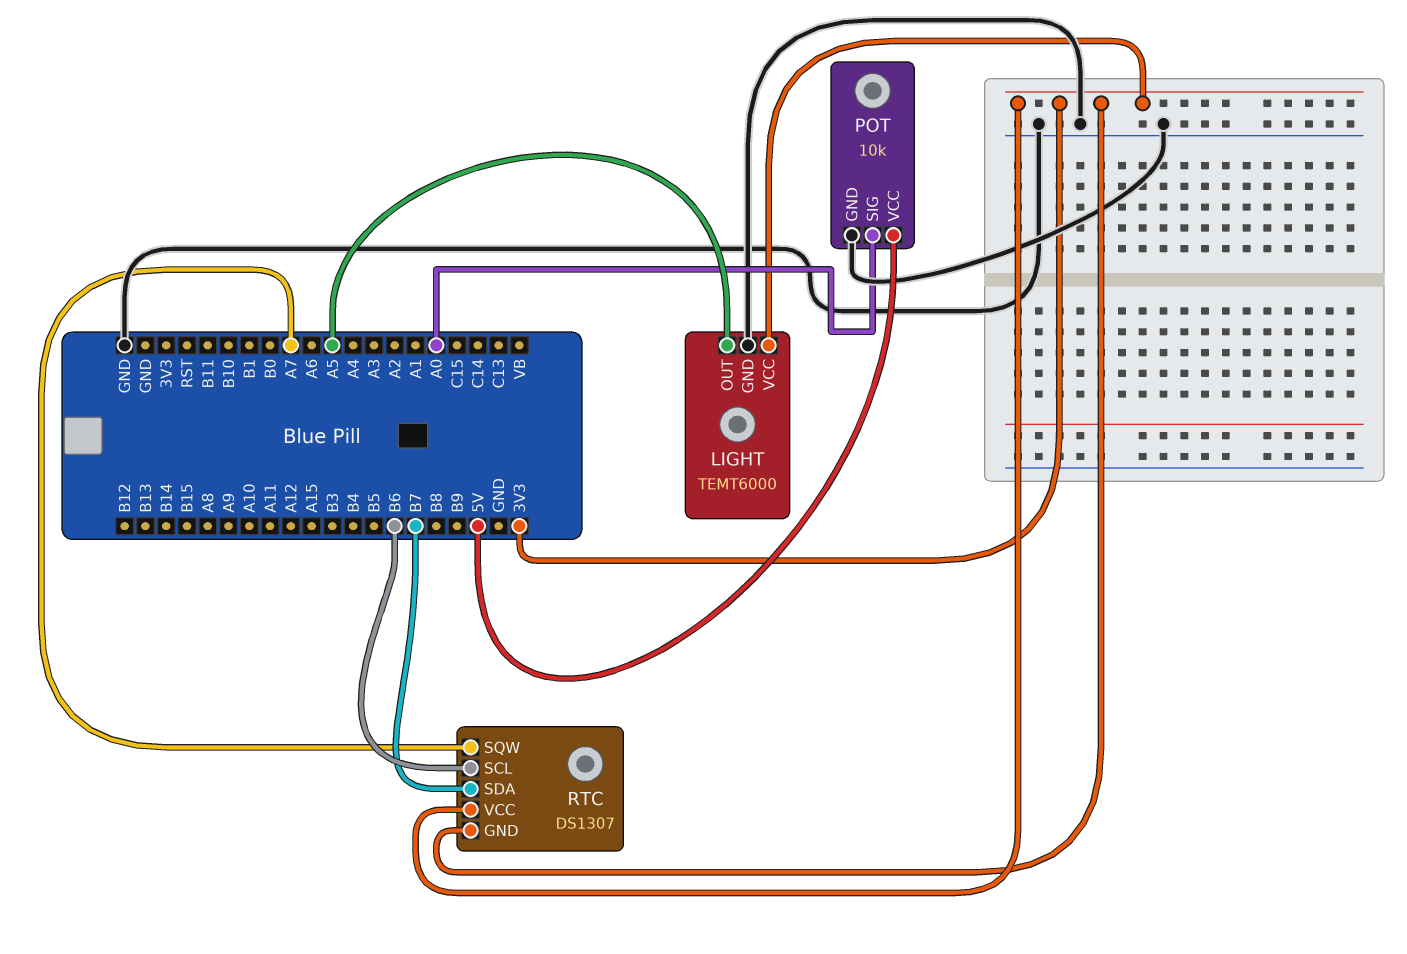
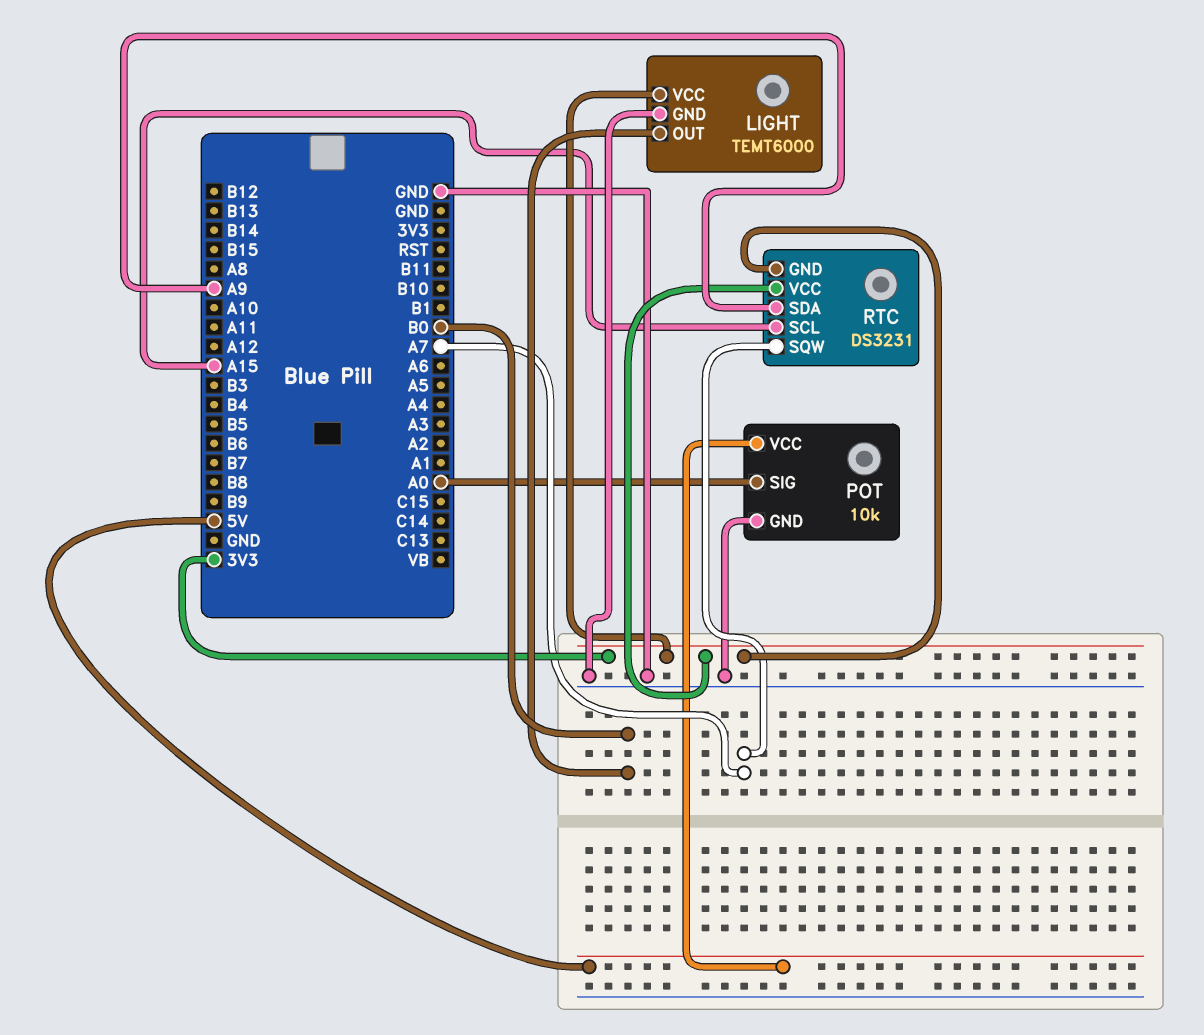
LIGHT pin OUT: A5 -> B0
RTC: DS1307 -> DS3231
RTC pin SCL: B6 -> A15
RTC pin SDA: B7 -> A9

